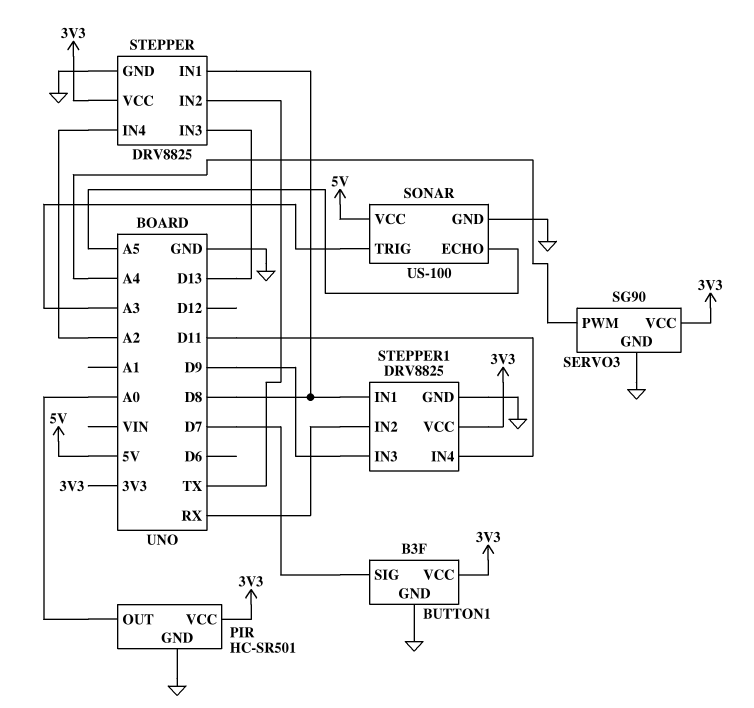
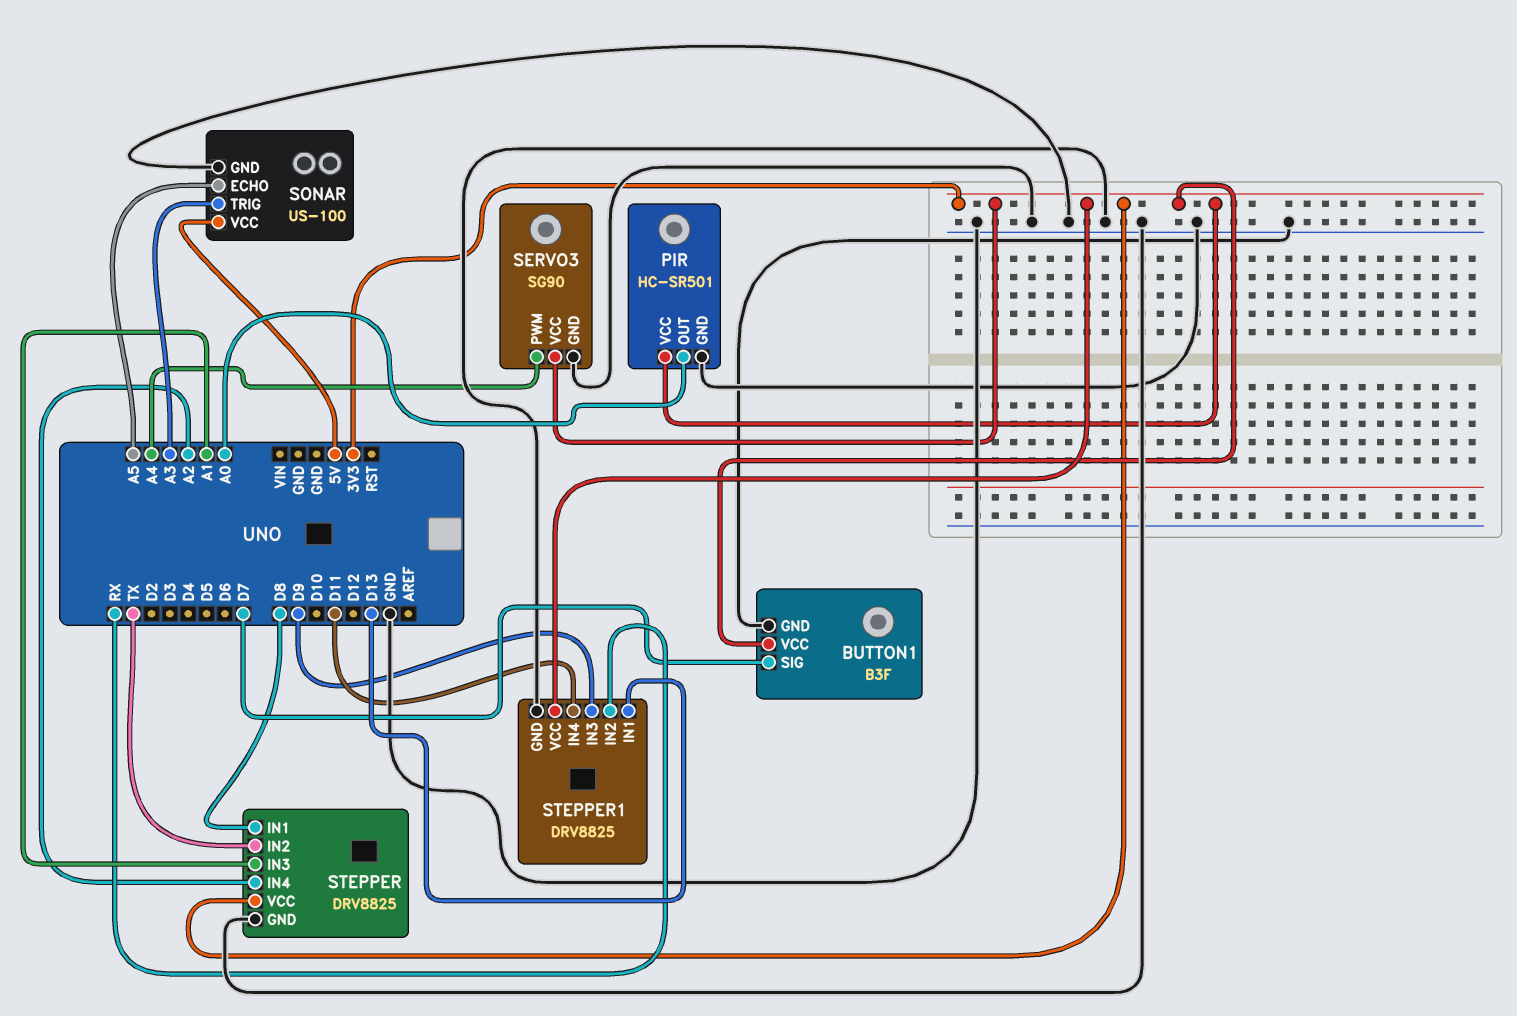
STEPPER pin IN3: D13 -> A1
STEPPER1 pin IN1: D8 -> D13

